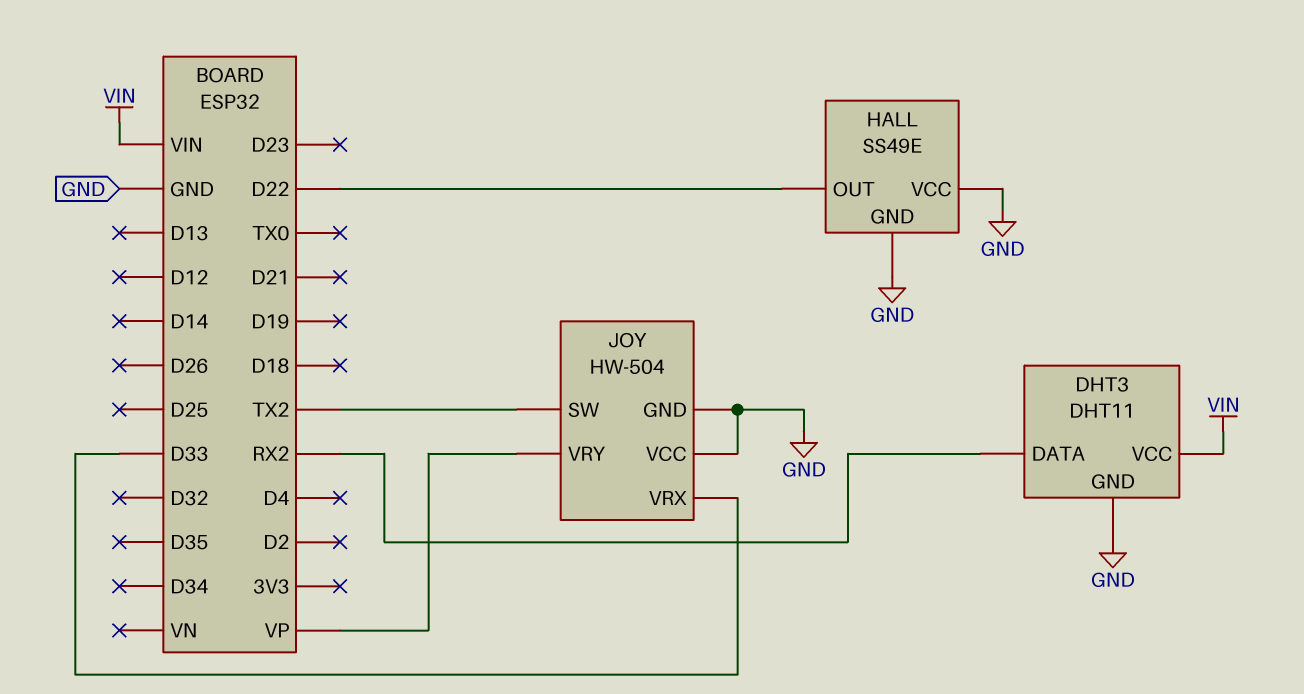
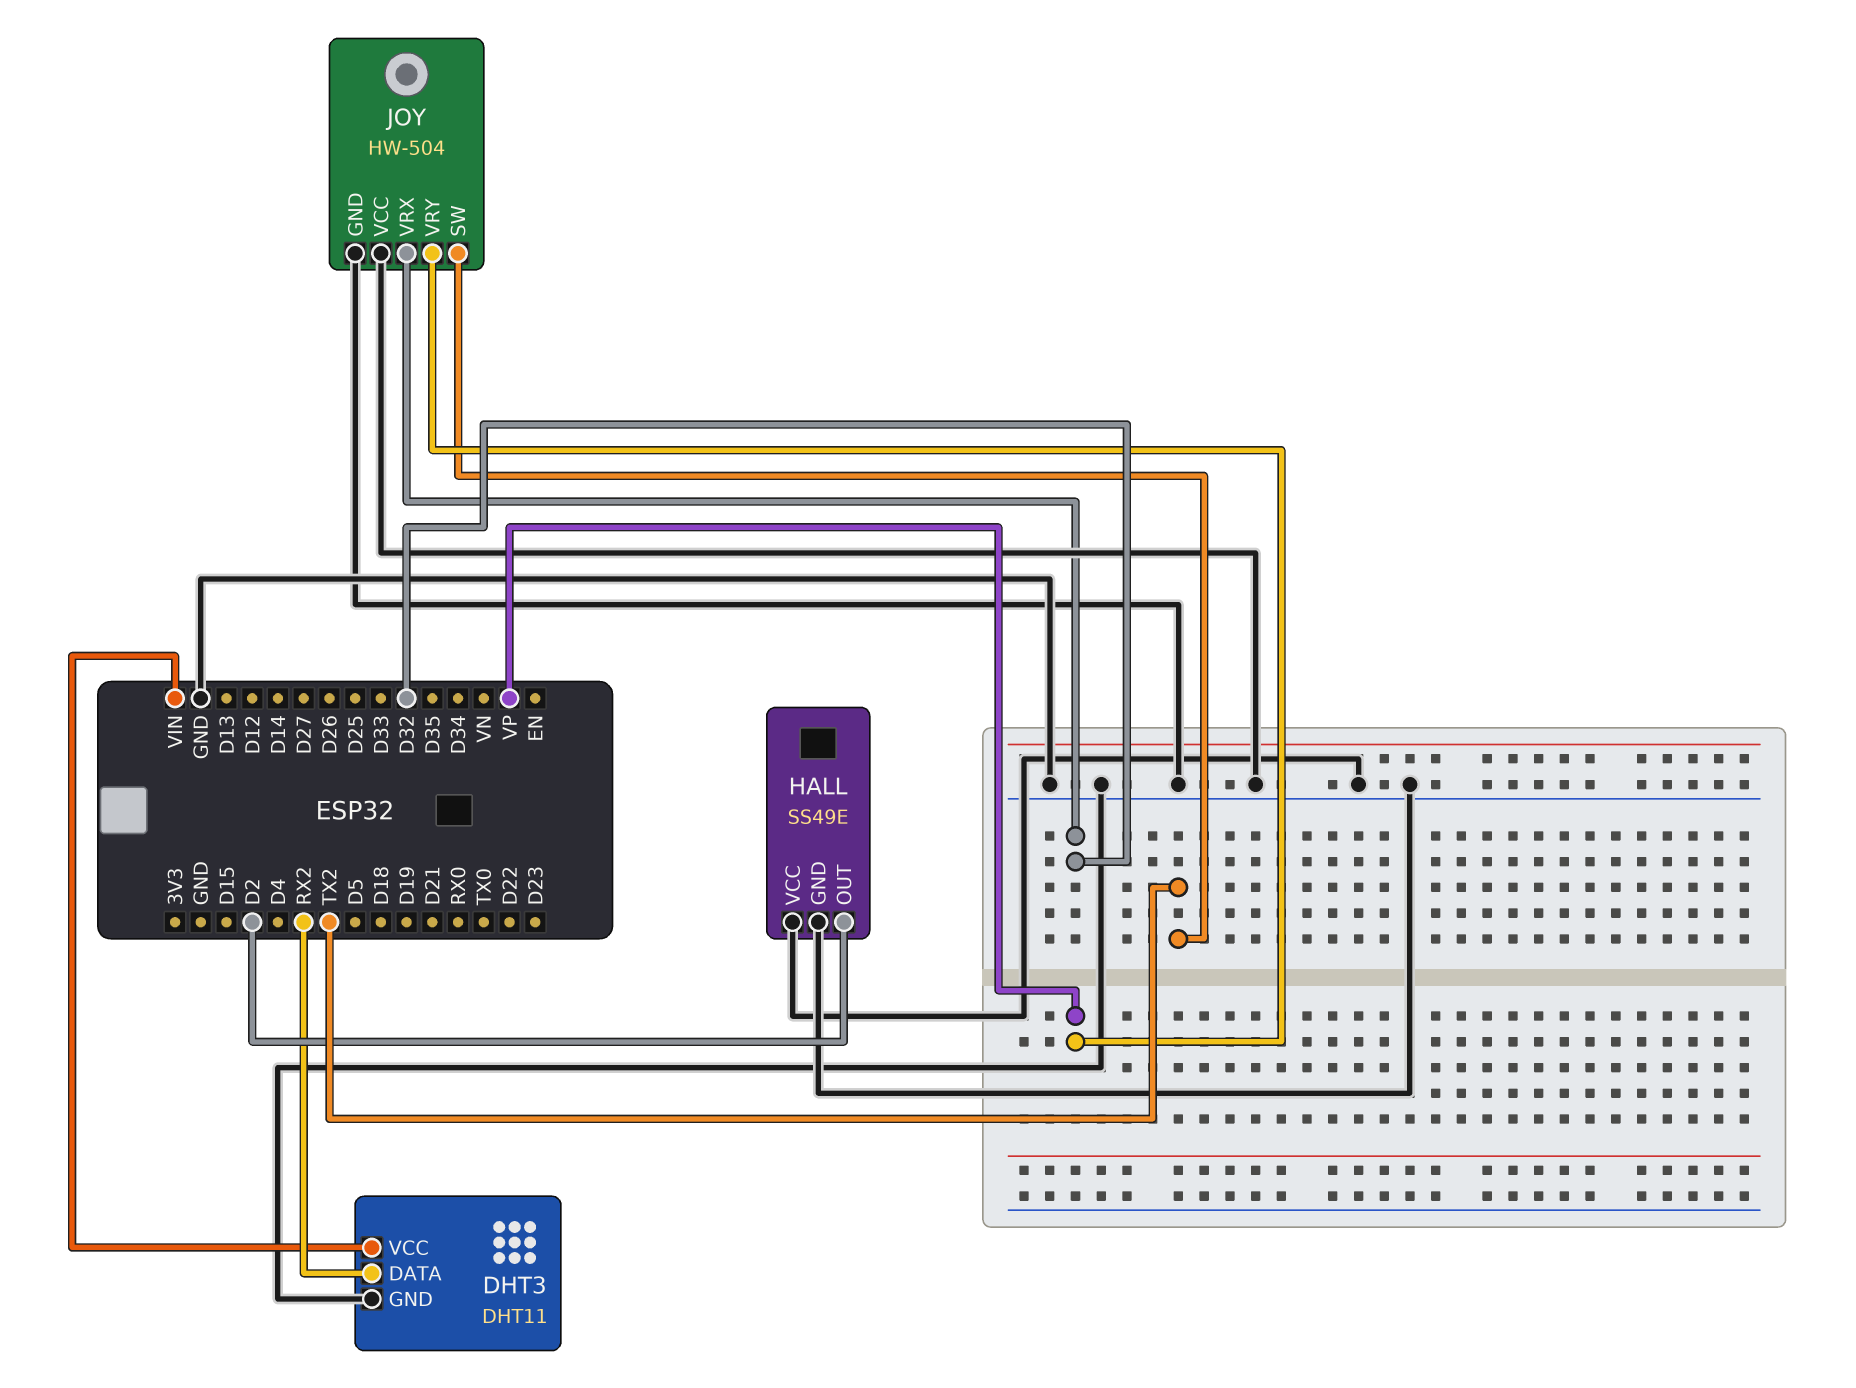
HALL pin OUT: D22 -> D2
JOY pin VRX: D33 -> D32

